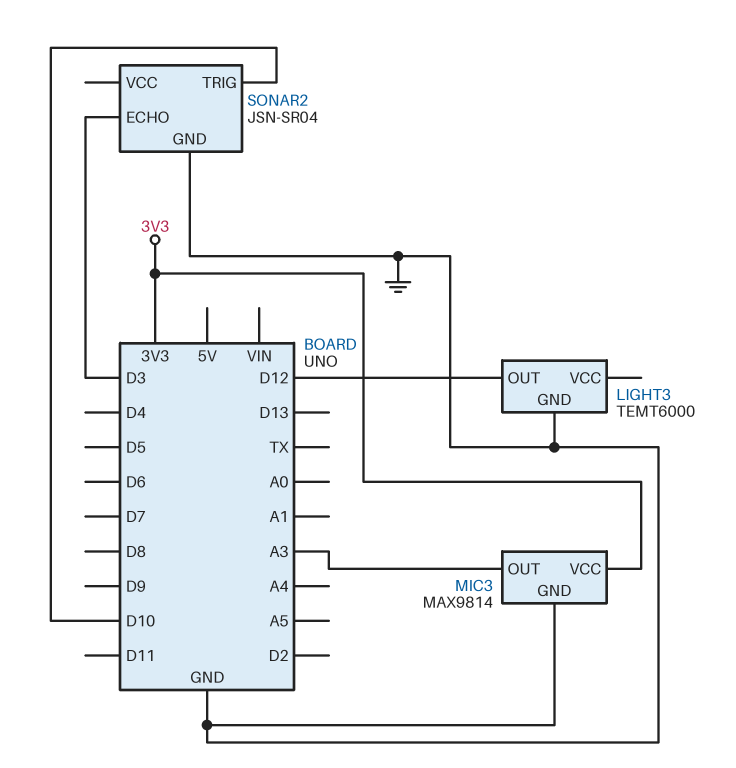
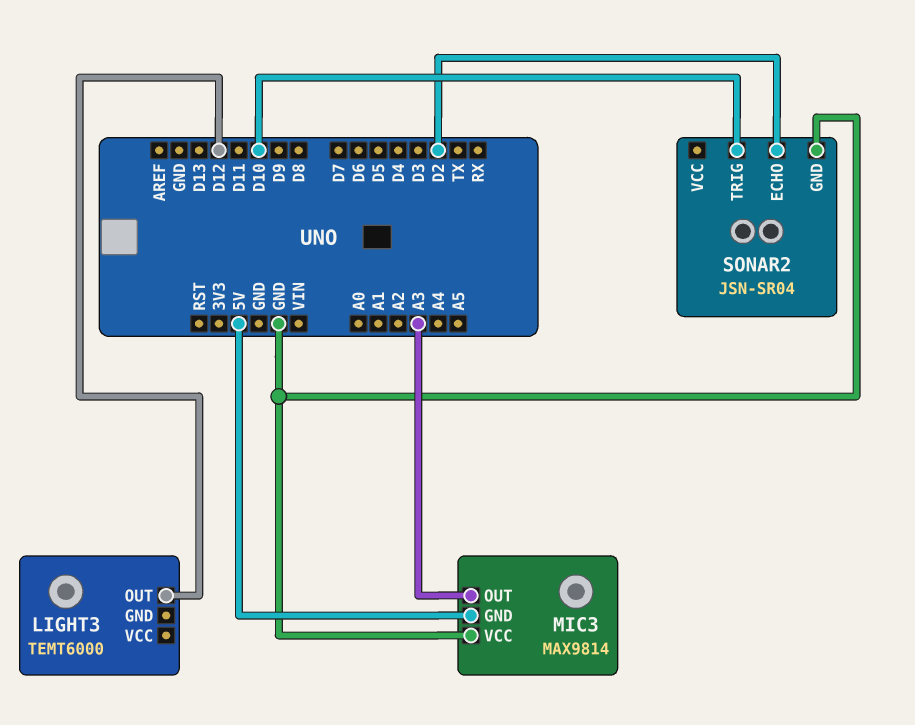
LIGHT3 pin GND: GND -> none
MIC3 pin GND: GND -> 5V
MIC3 pin VCC: 3V3 -> GND
SONAR2 pin ECHO: D3 -> D2

